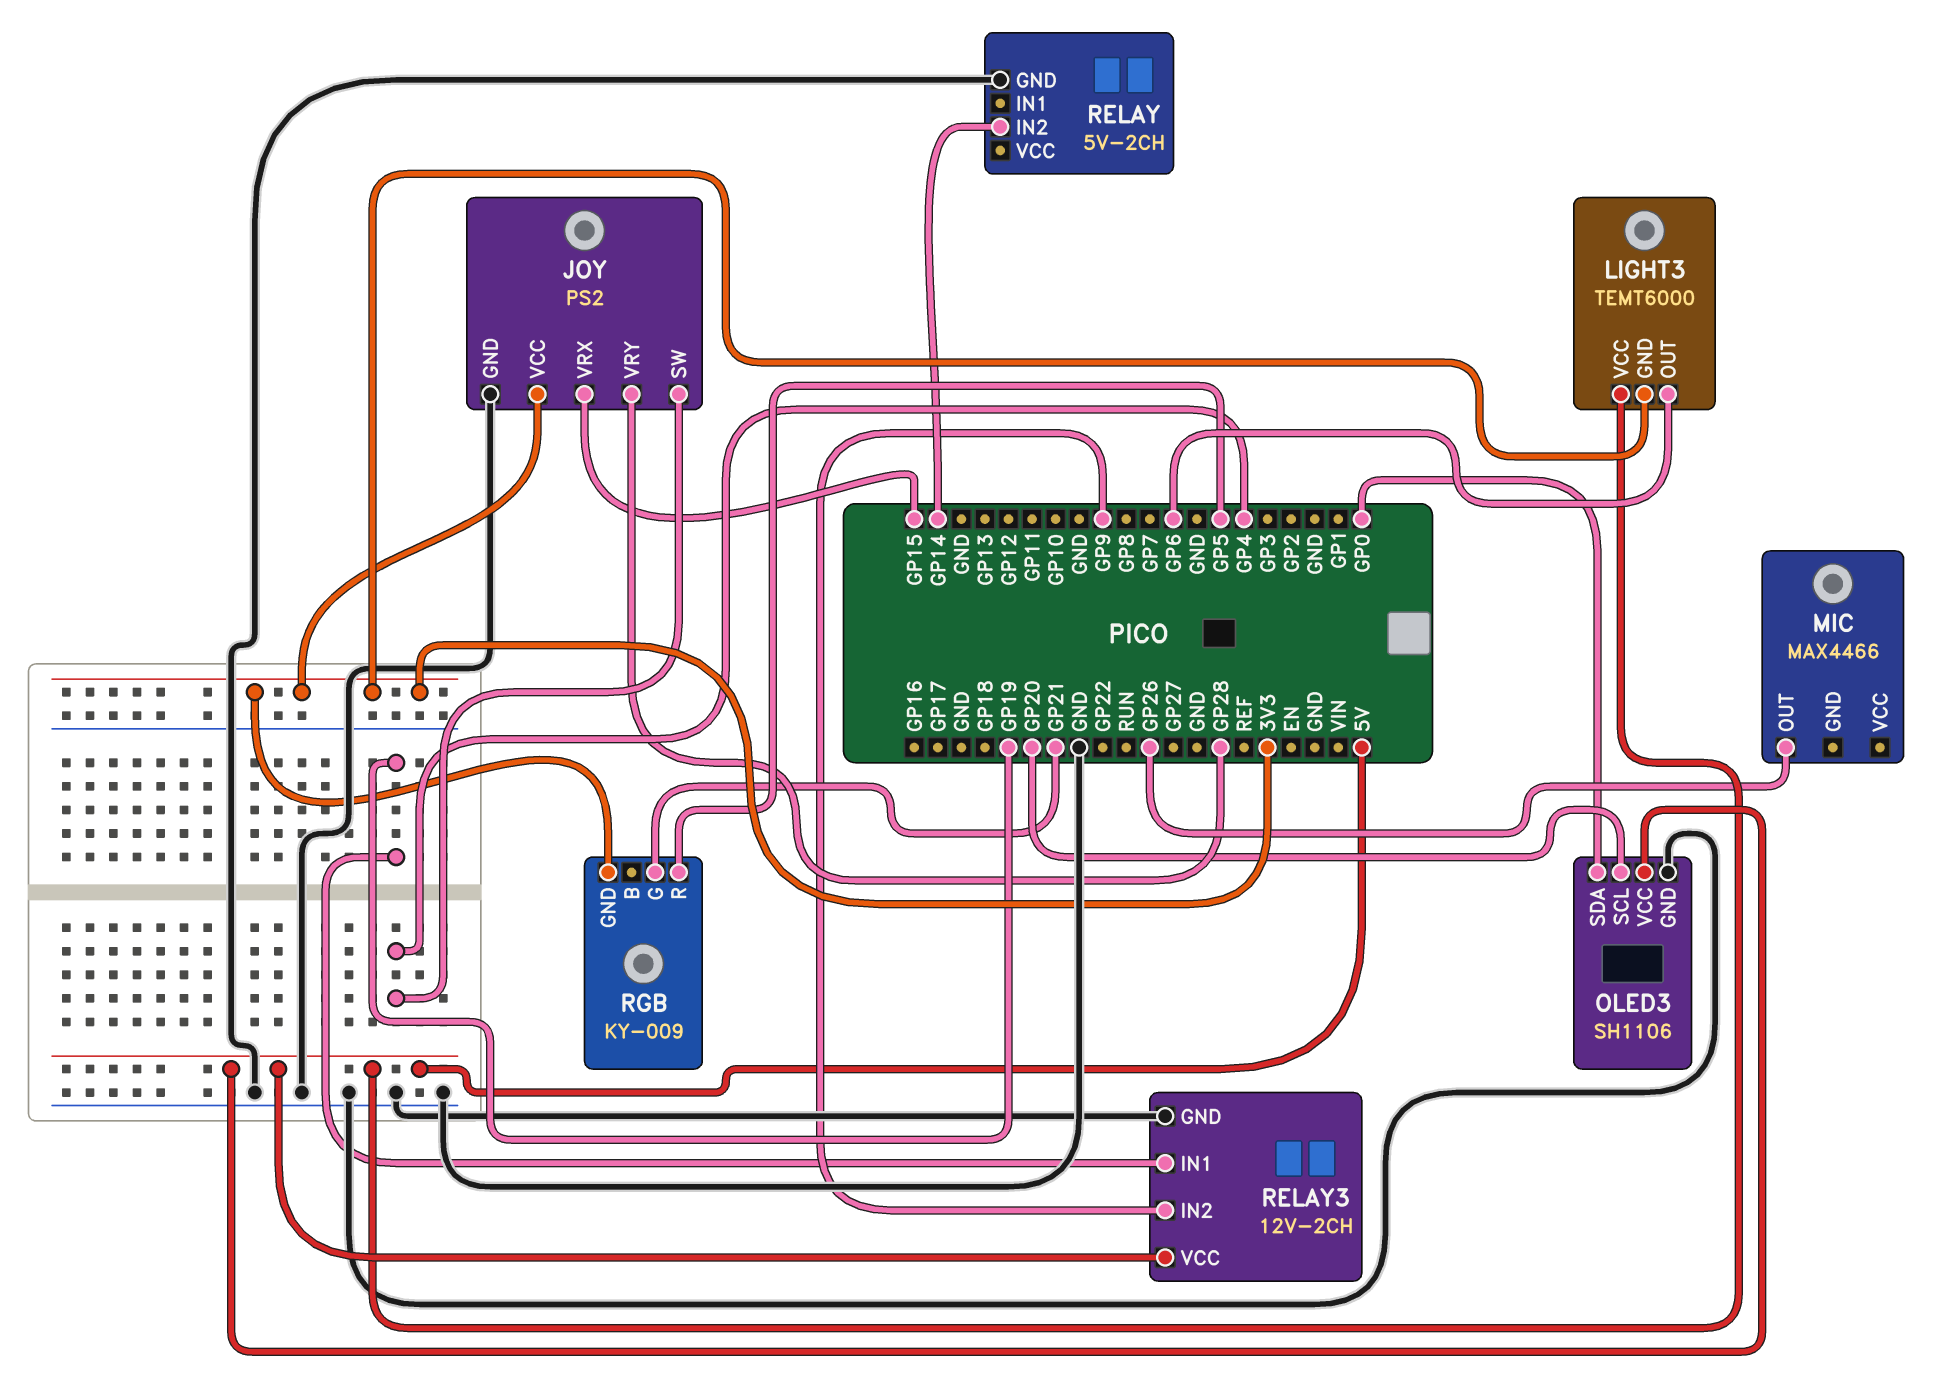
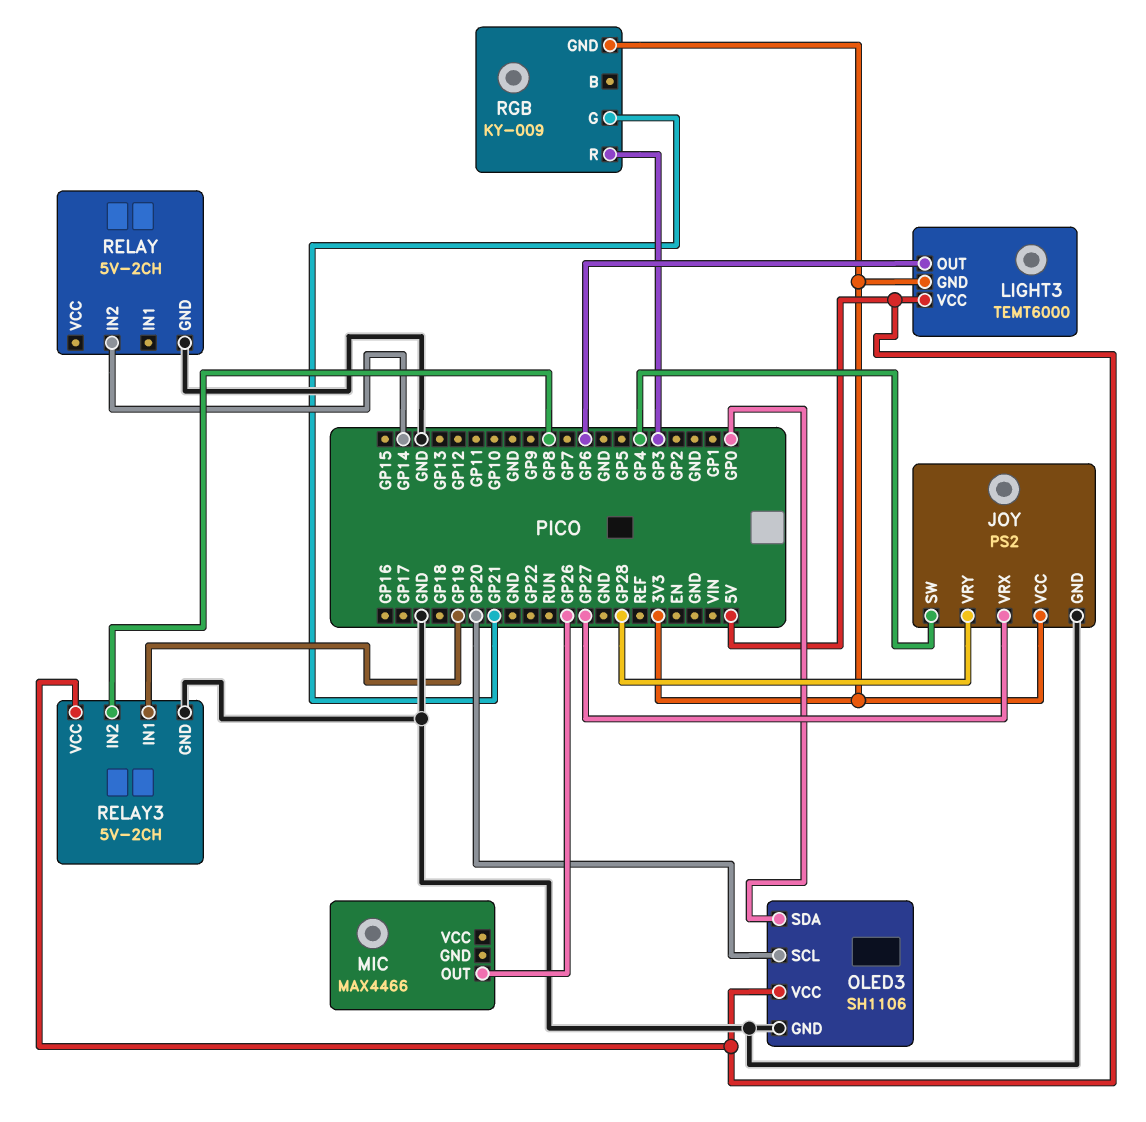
JOY pin VRX: GP15 -> GP27
RELAY3: 12V-2CH -> 5V-2CH
RELAY3 pin IN2: GP9 -> GP8
RGB pin R: GP5 -> GP3

